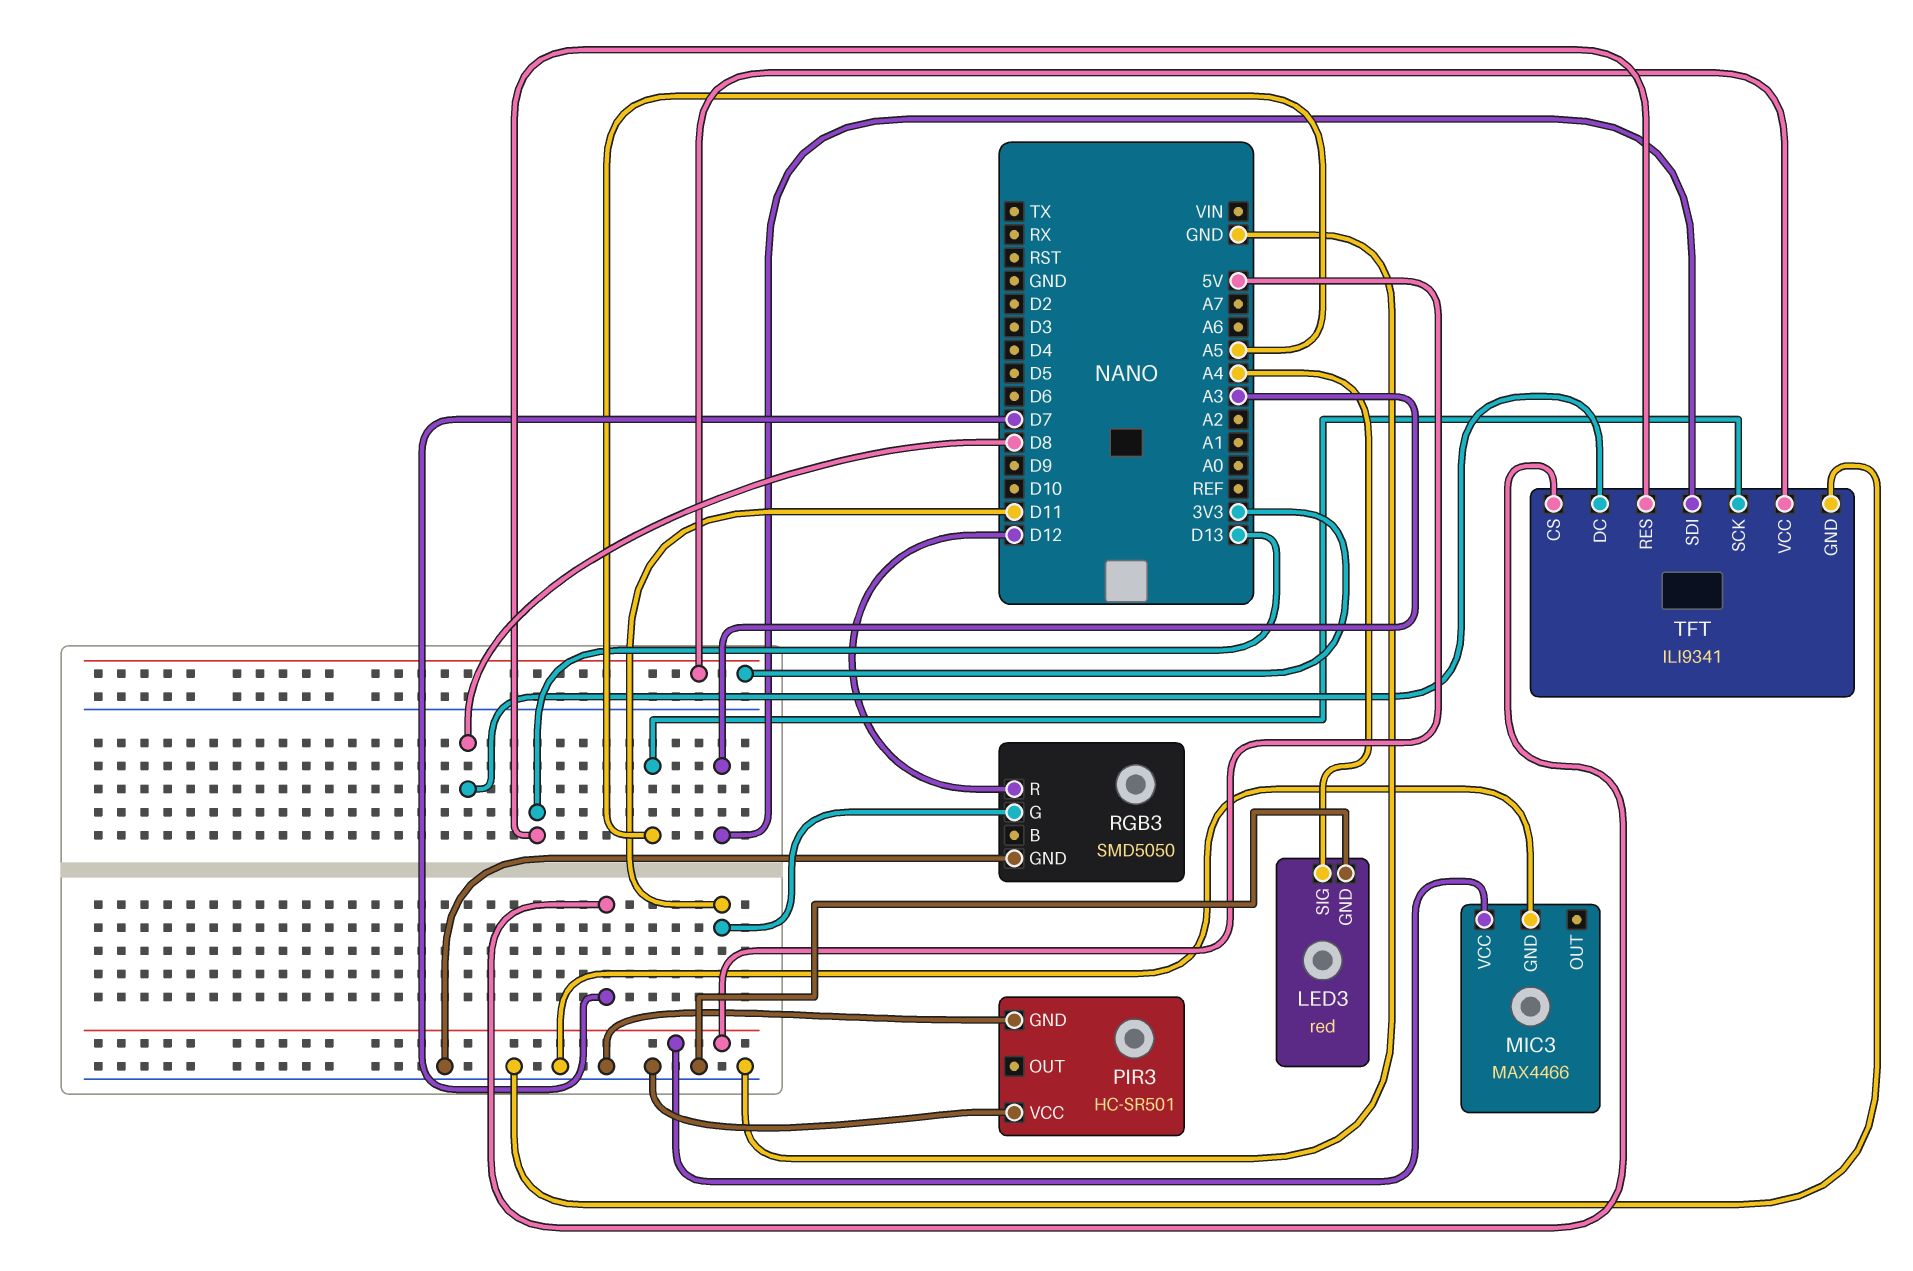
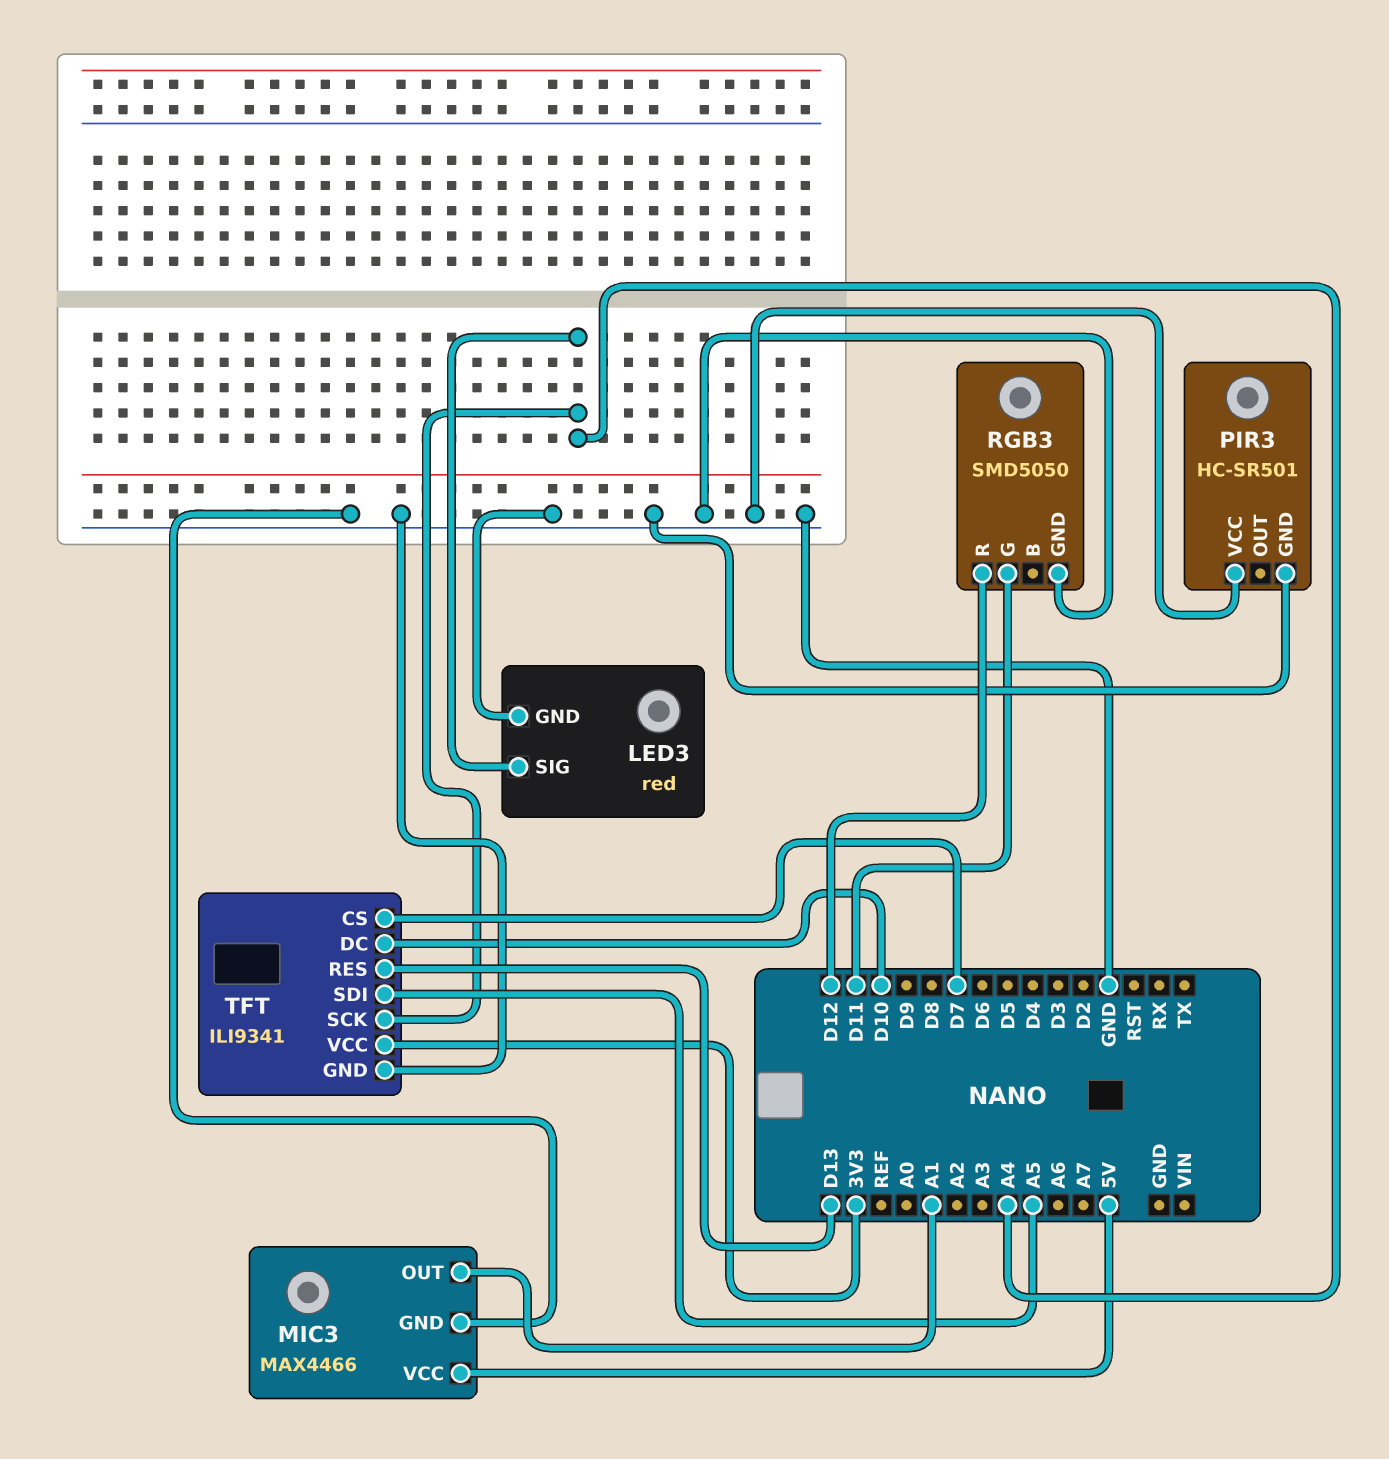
MIC3 pin OUT: none -> A1
TFT pin DC: D8 -> D10
TFT pin SCK: A5 -> A4
TFT pin SDI: A3 -> A5

